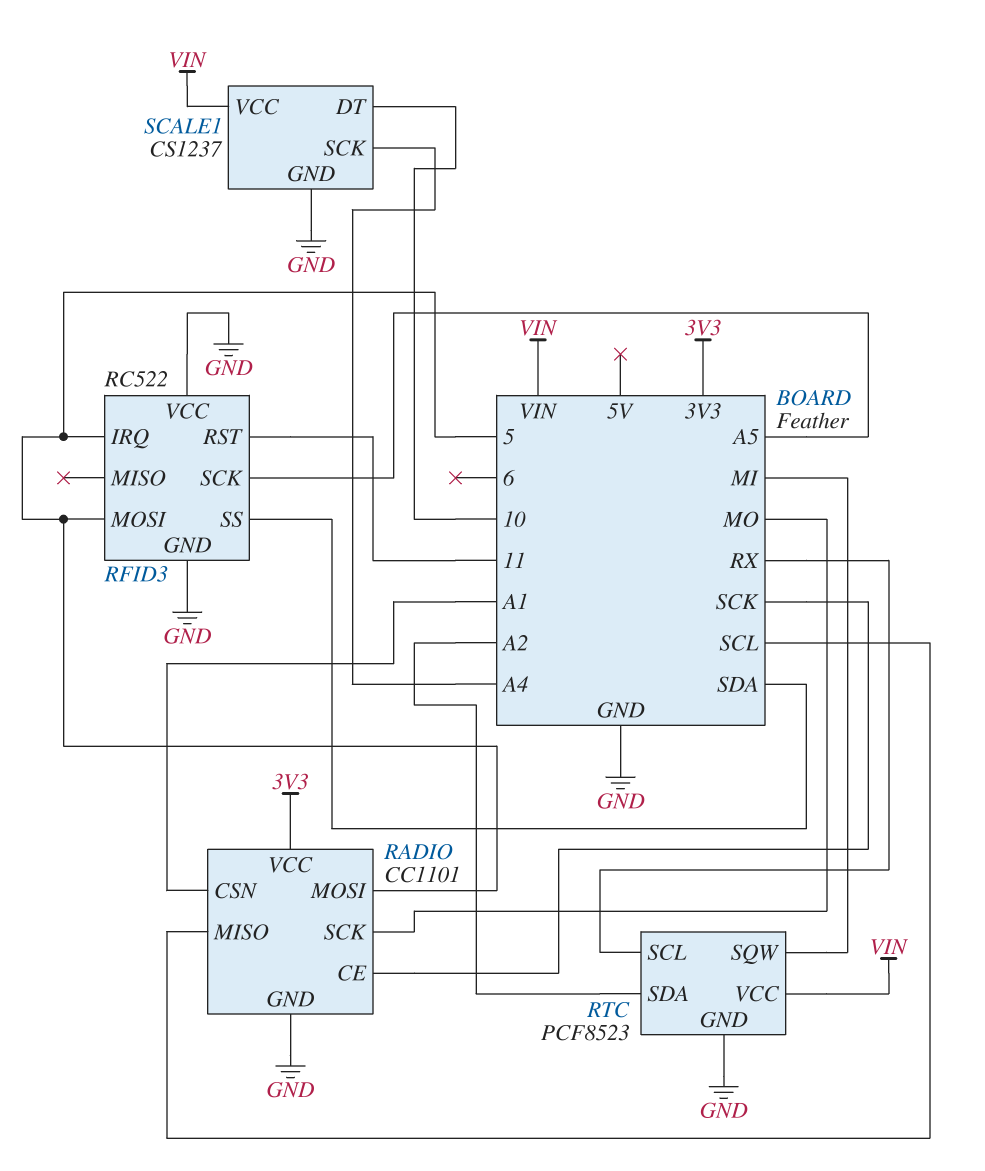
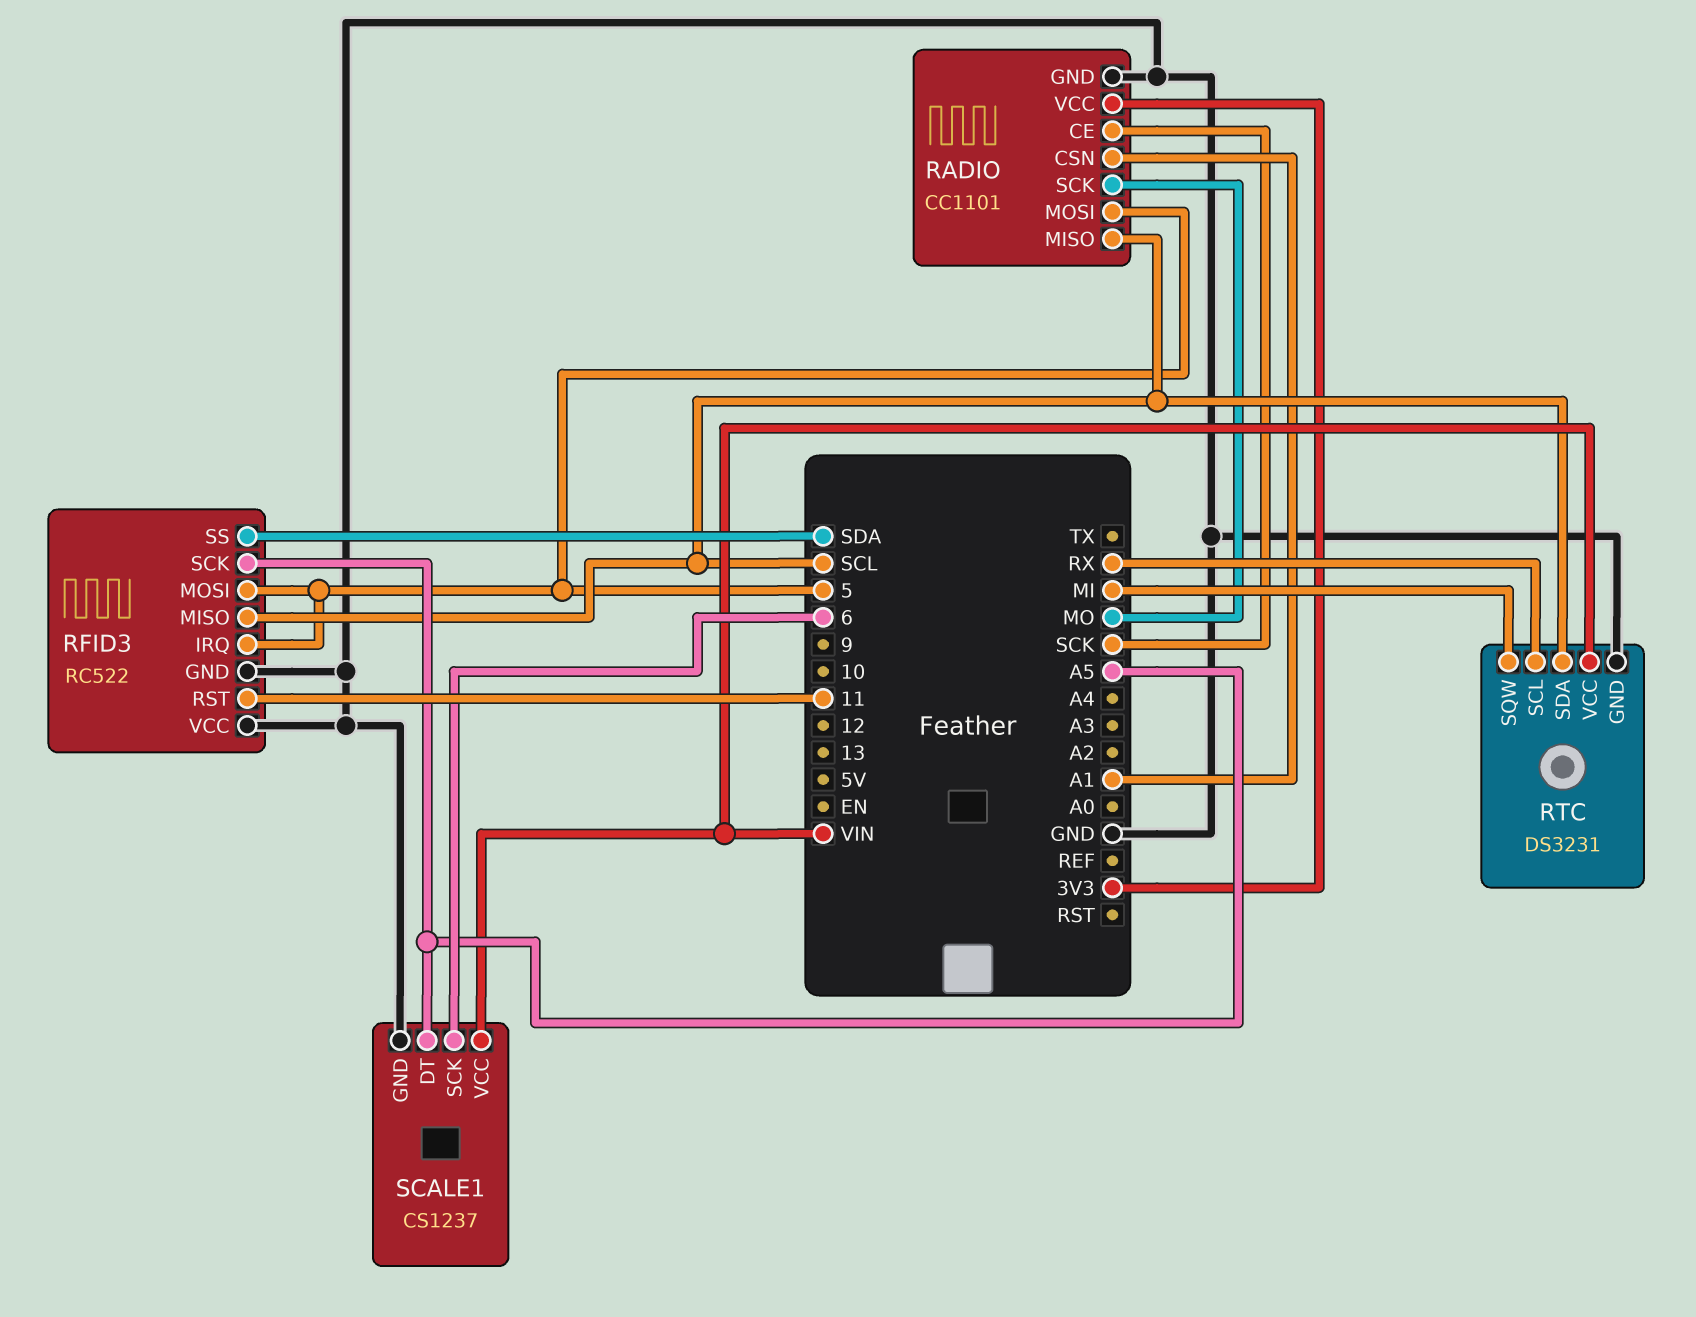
RFID3 pin MISO: none -> SCL
RTC: PCF8523 -> DS3231
RTC pin SDA: A2 -> SCL
SCALE1 pin DT: 10 -> A5
SCALE1 pin SCK: A4 -> 6

